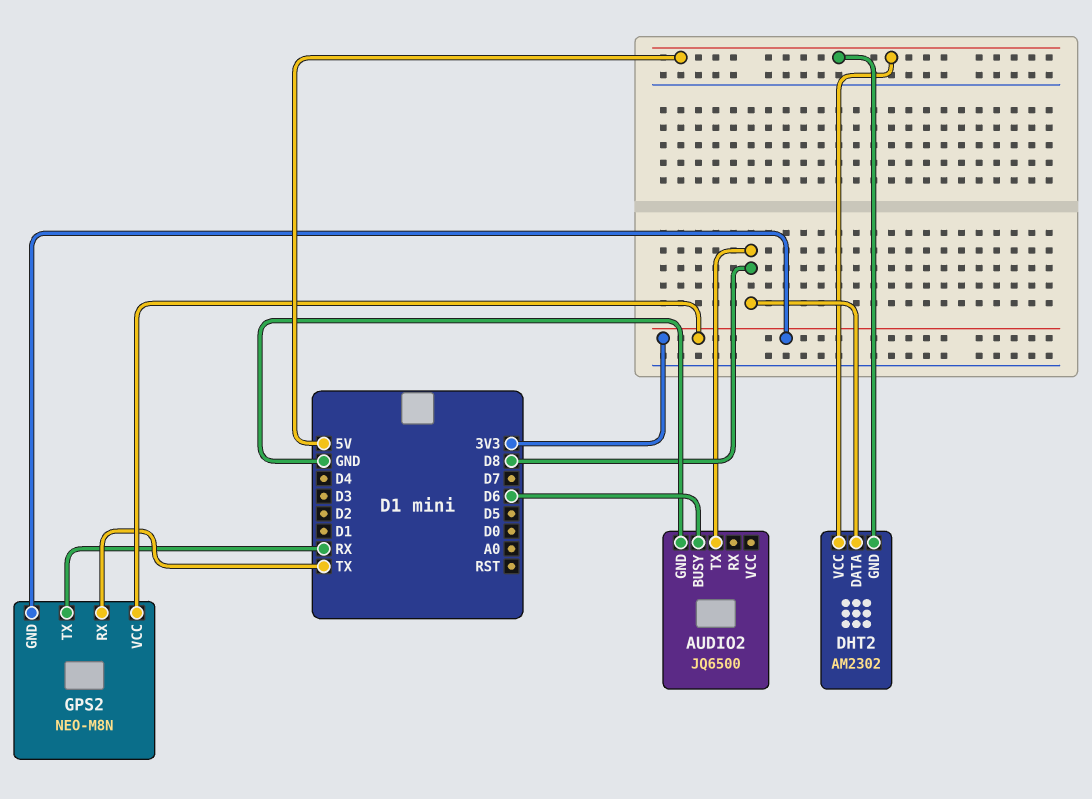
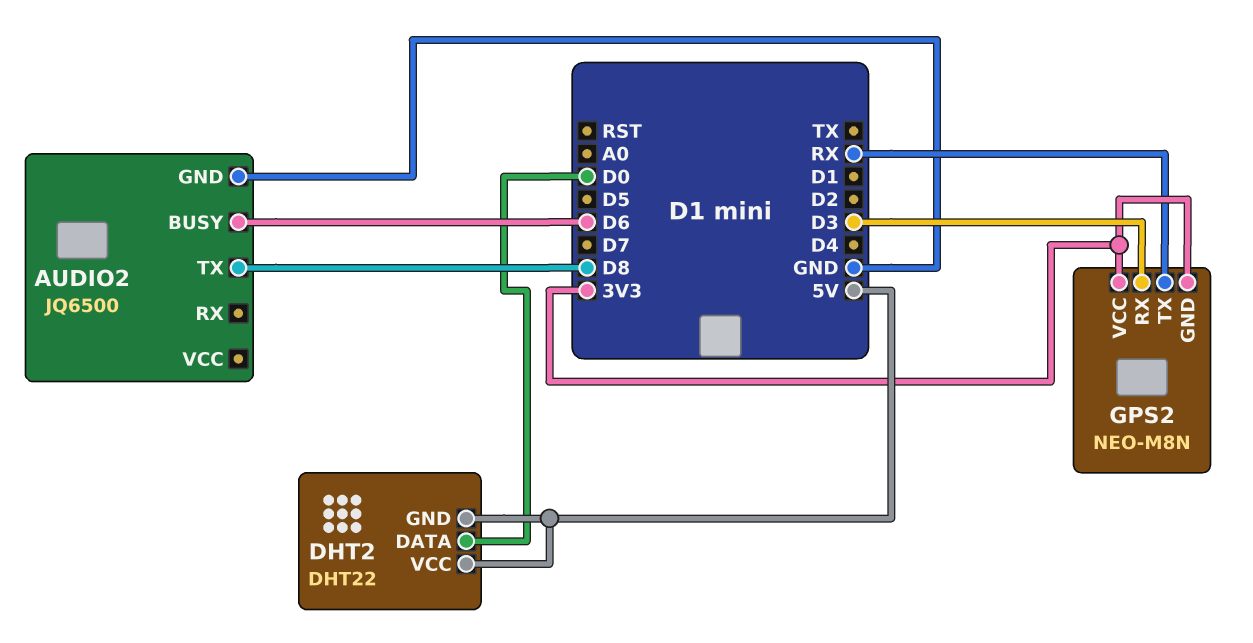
DHT2: AM2302 -> DHT22
DHT2 pin DATA: D8 -> D0
GPS2 pin RX: TX -> D3

